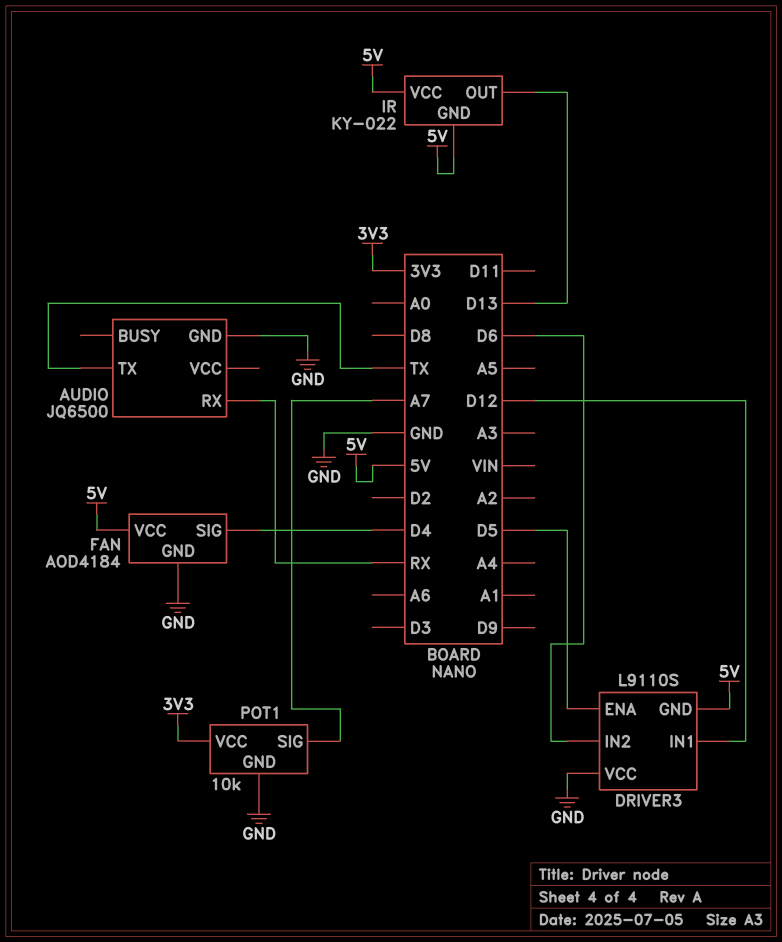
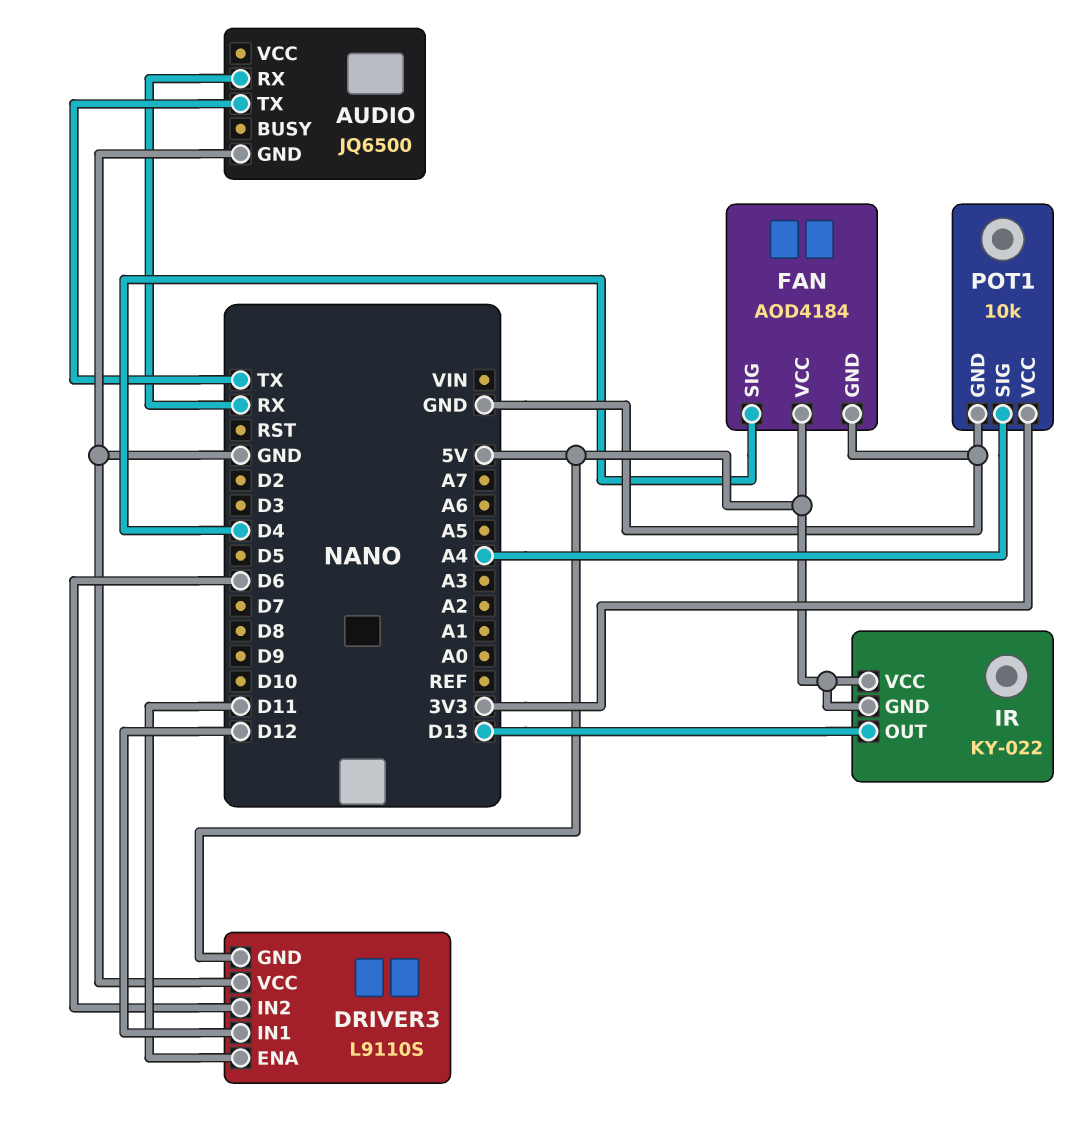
DRIVER3 pin ENA: D5 -> D11
POT1 pin SIG: A7 -> A4

